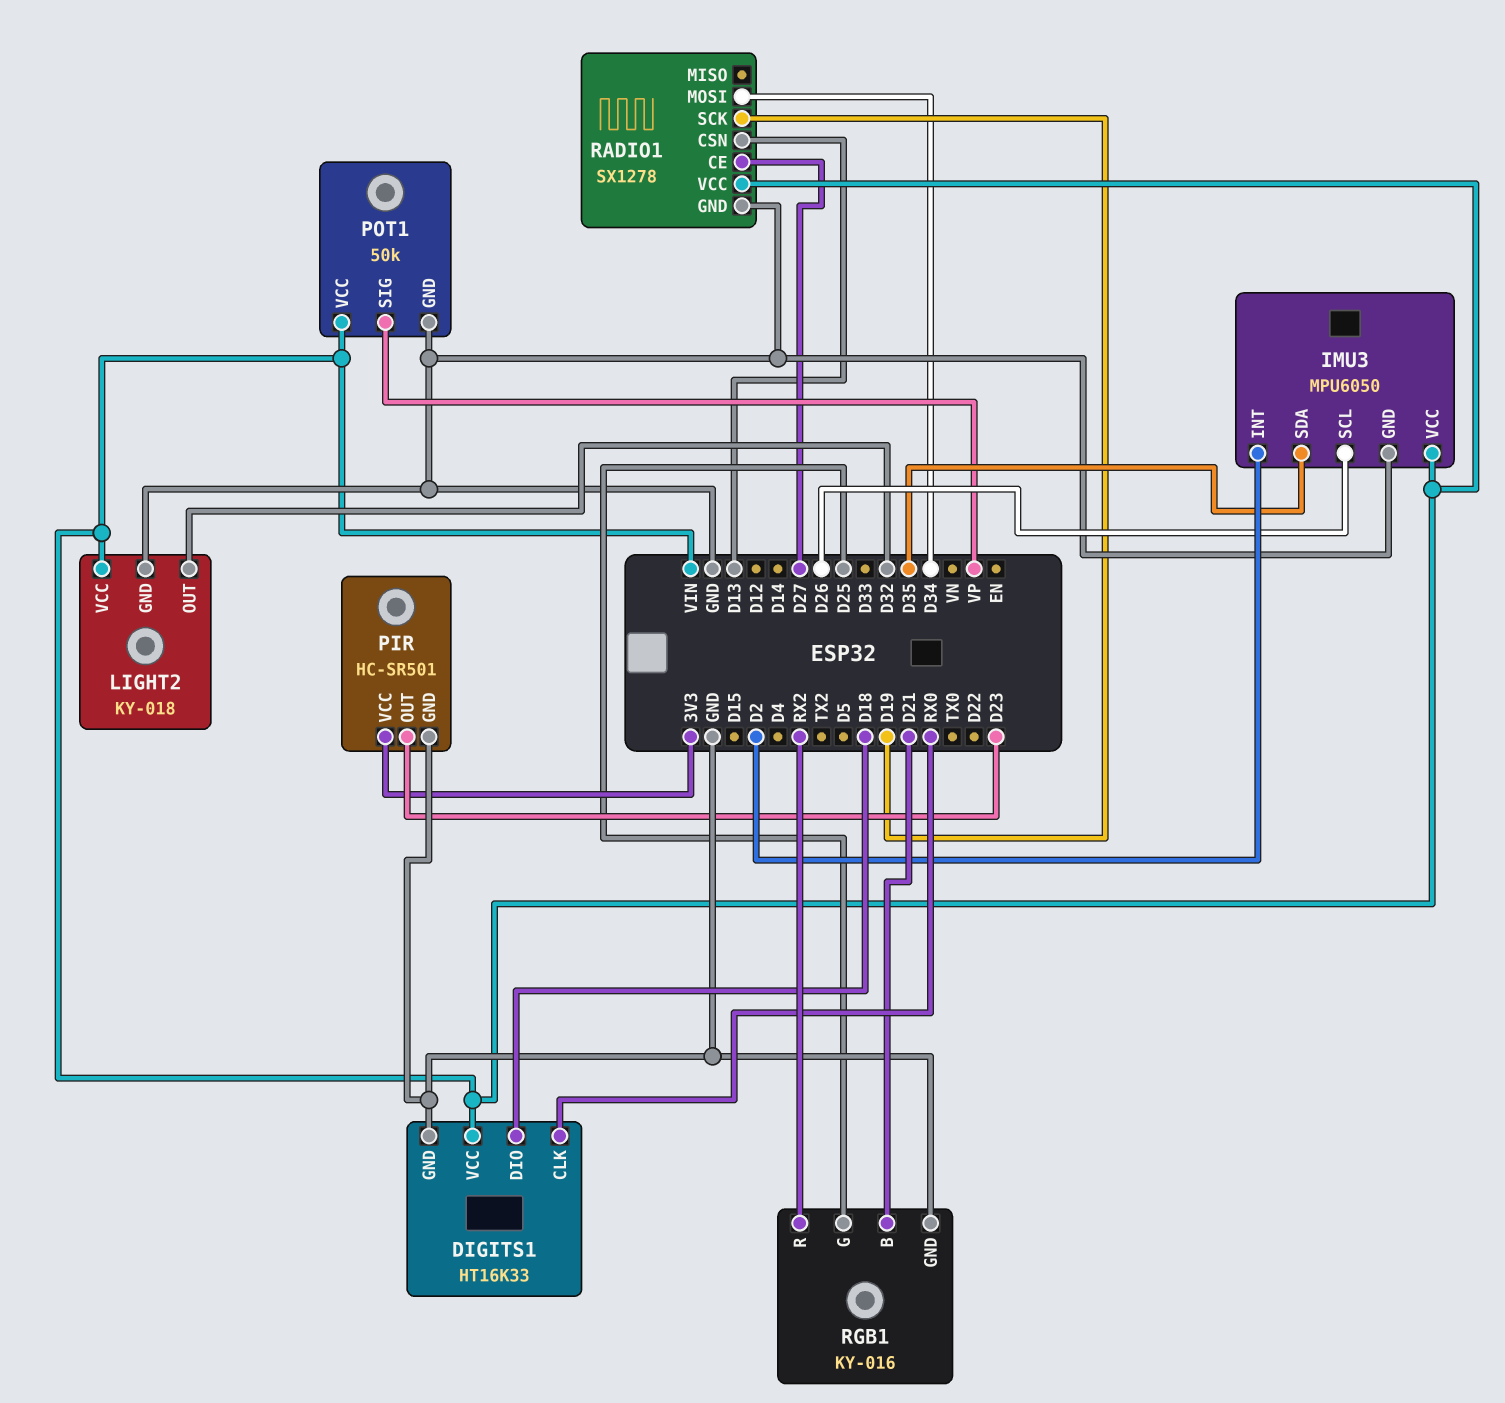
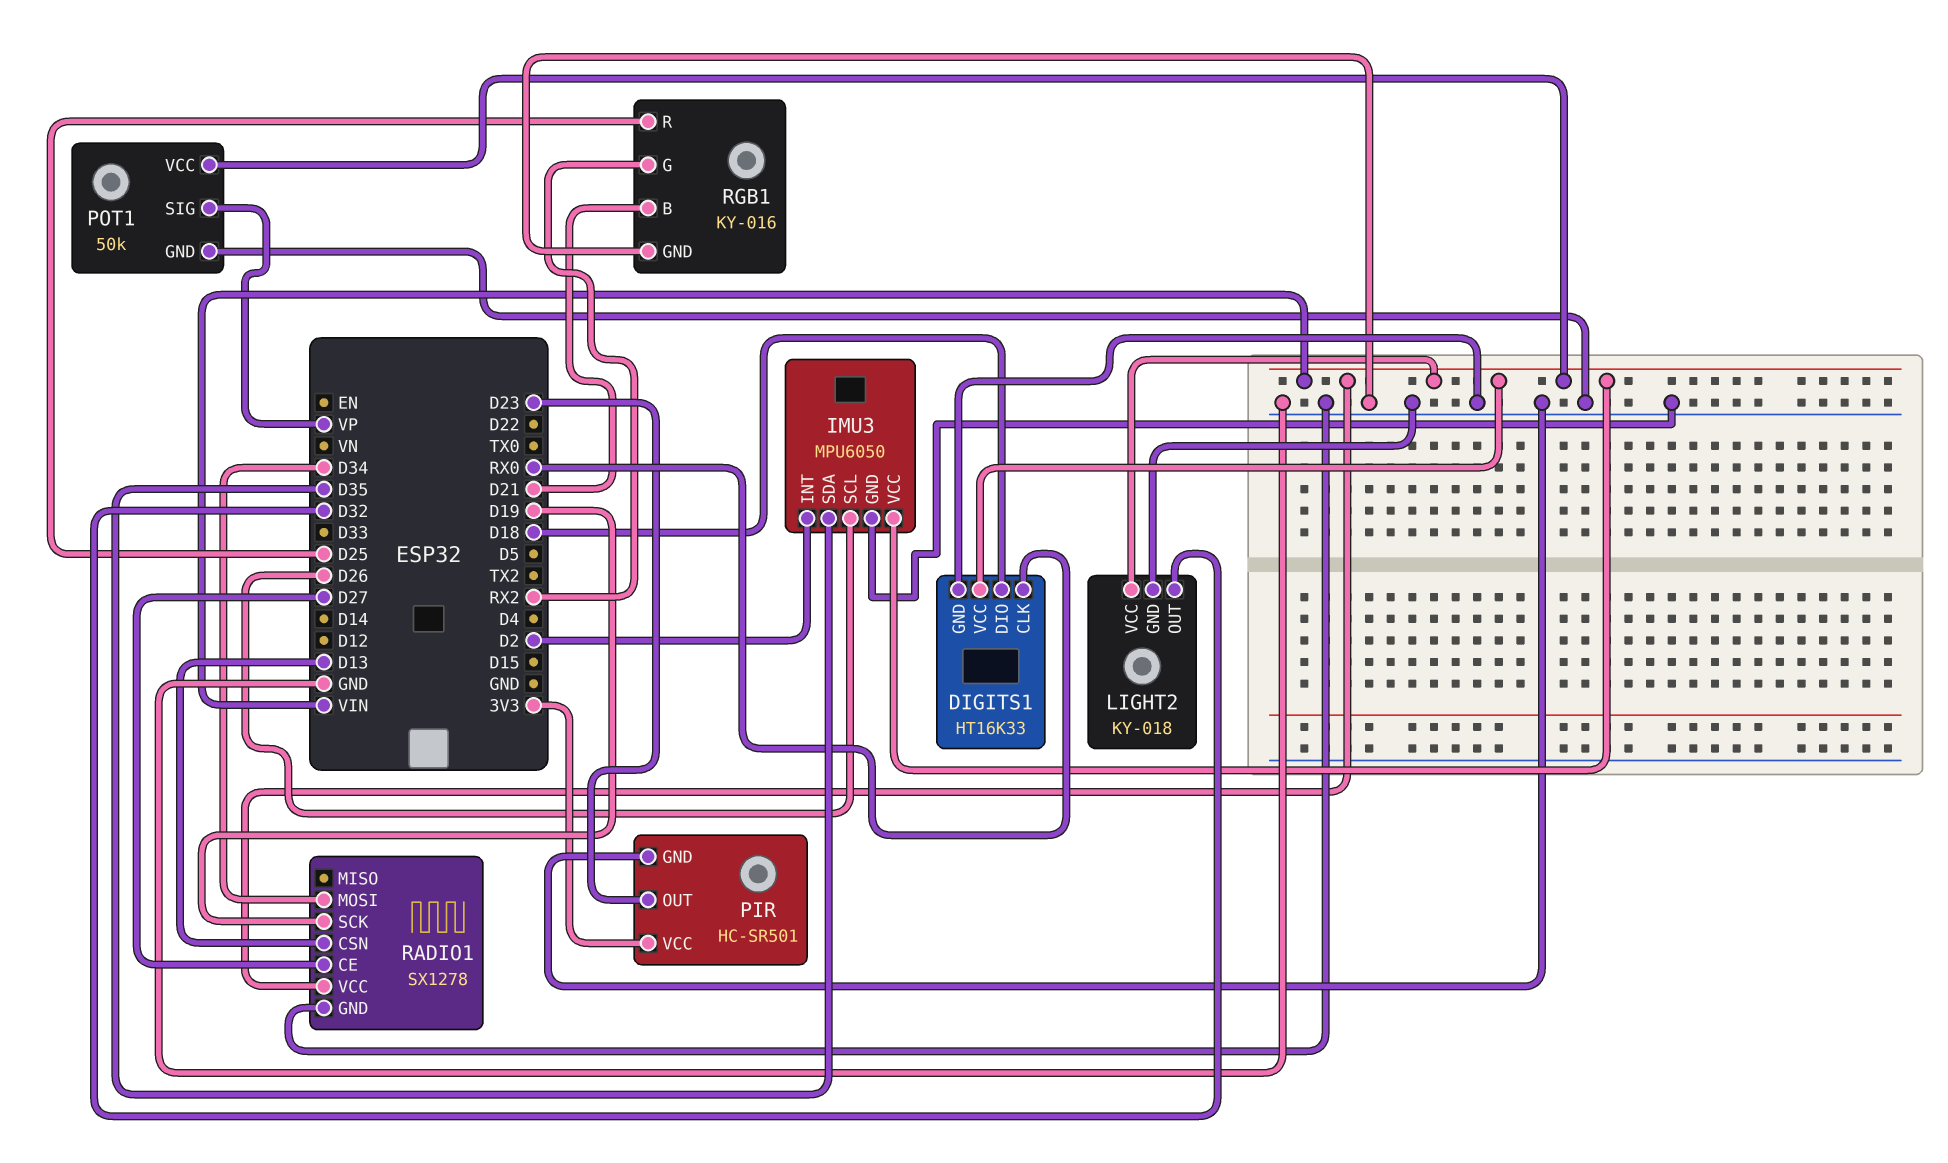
RGB1 pin G: D25 -> RX2
RGB1 pin R: RX2 -> D25

